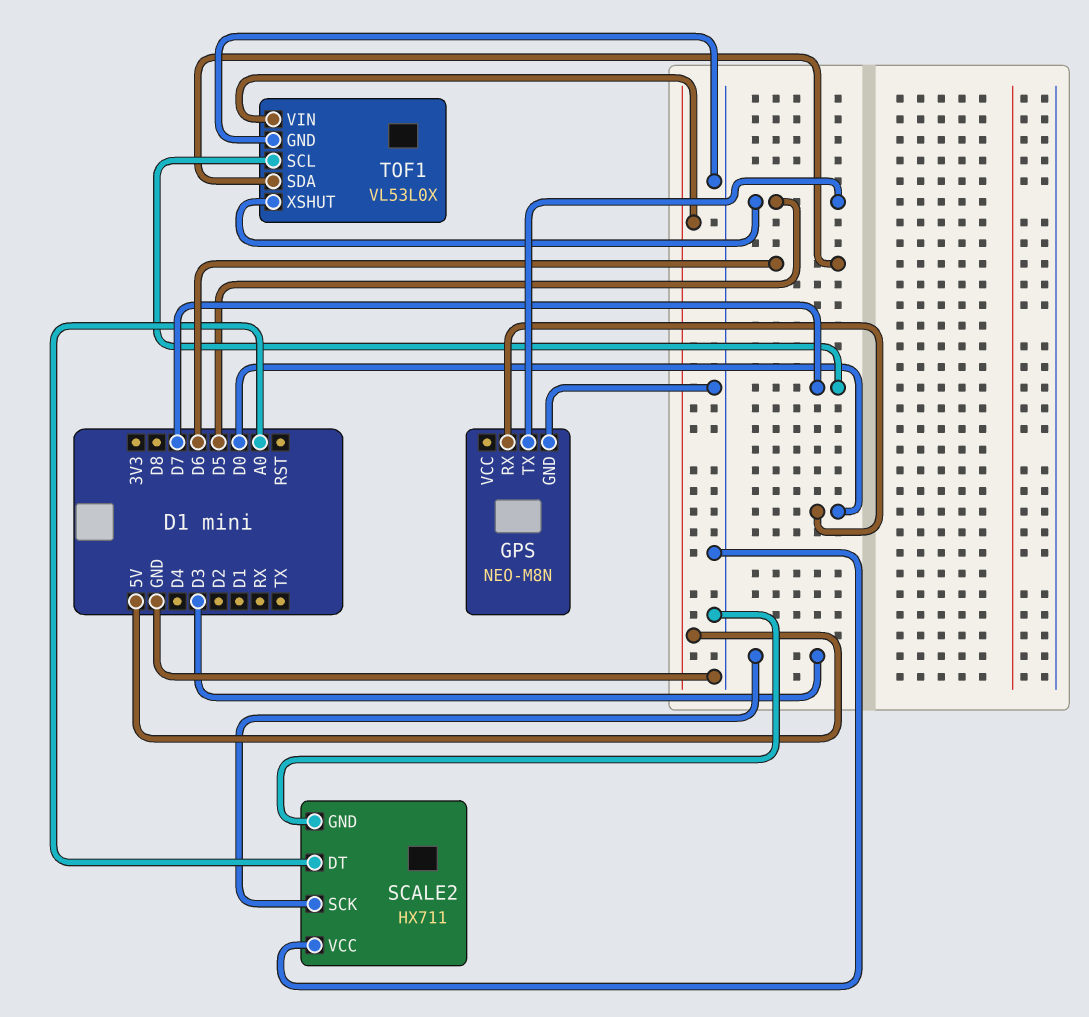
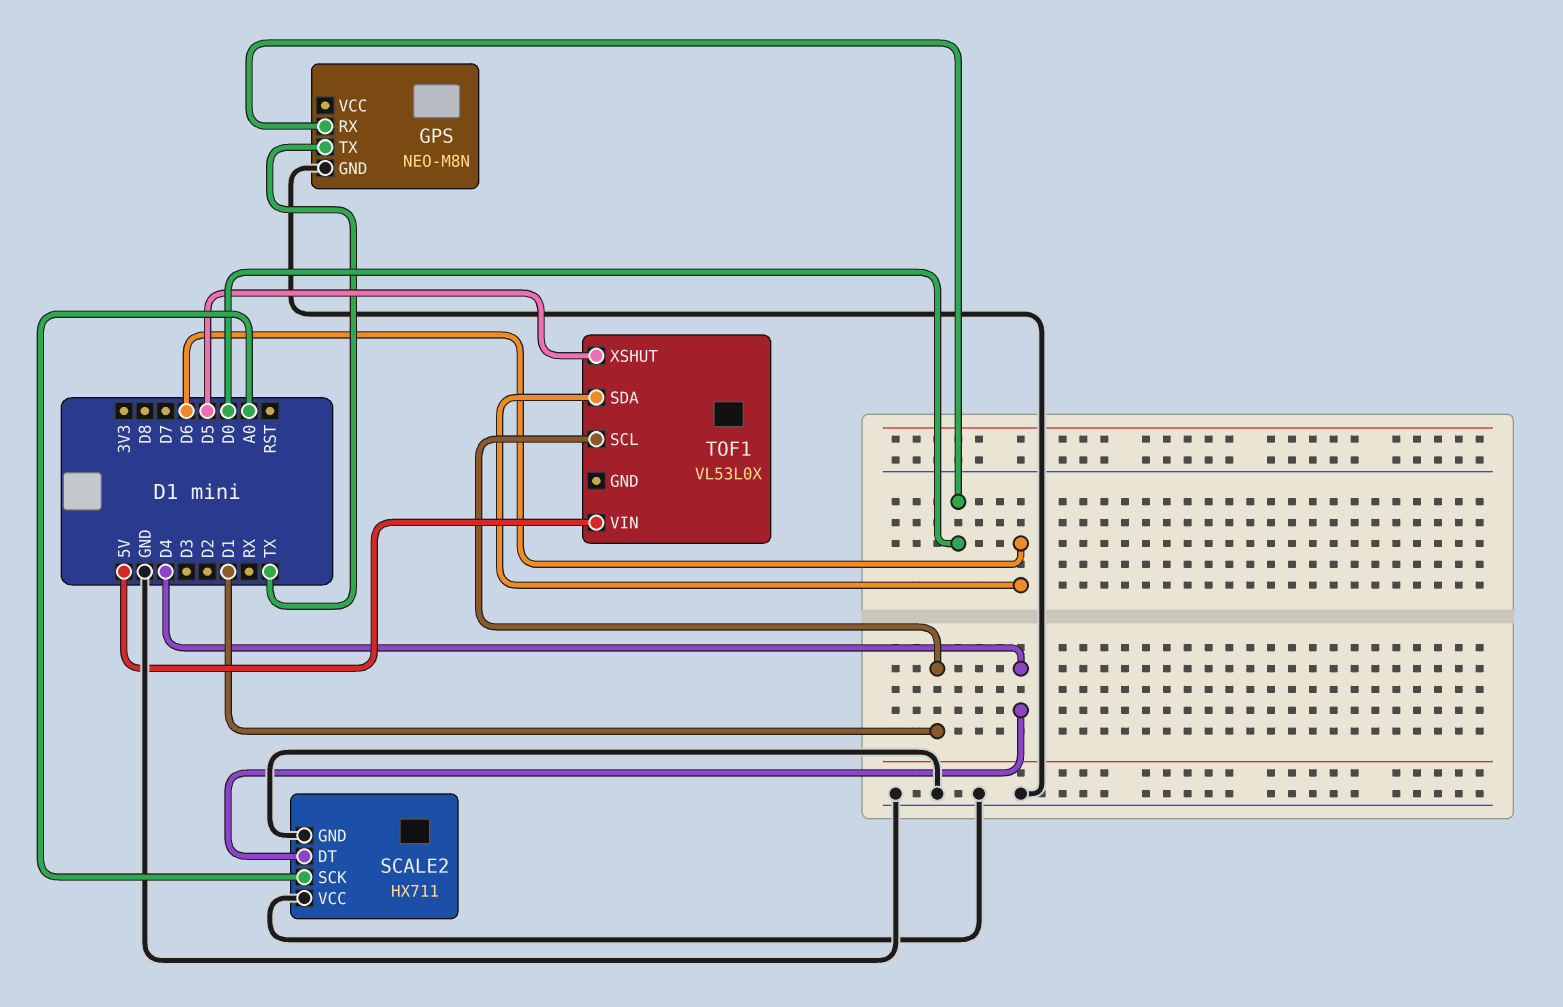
GPS pin TX: D5 -> TX
SCALE2 pin DT: A0 -> D4
SCALE2 pin SCK: D3 -> A0
TOF1 pin GND: GND -> none
TOF1 pin SCL: D7 -> D1

